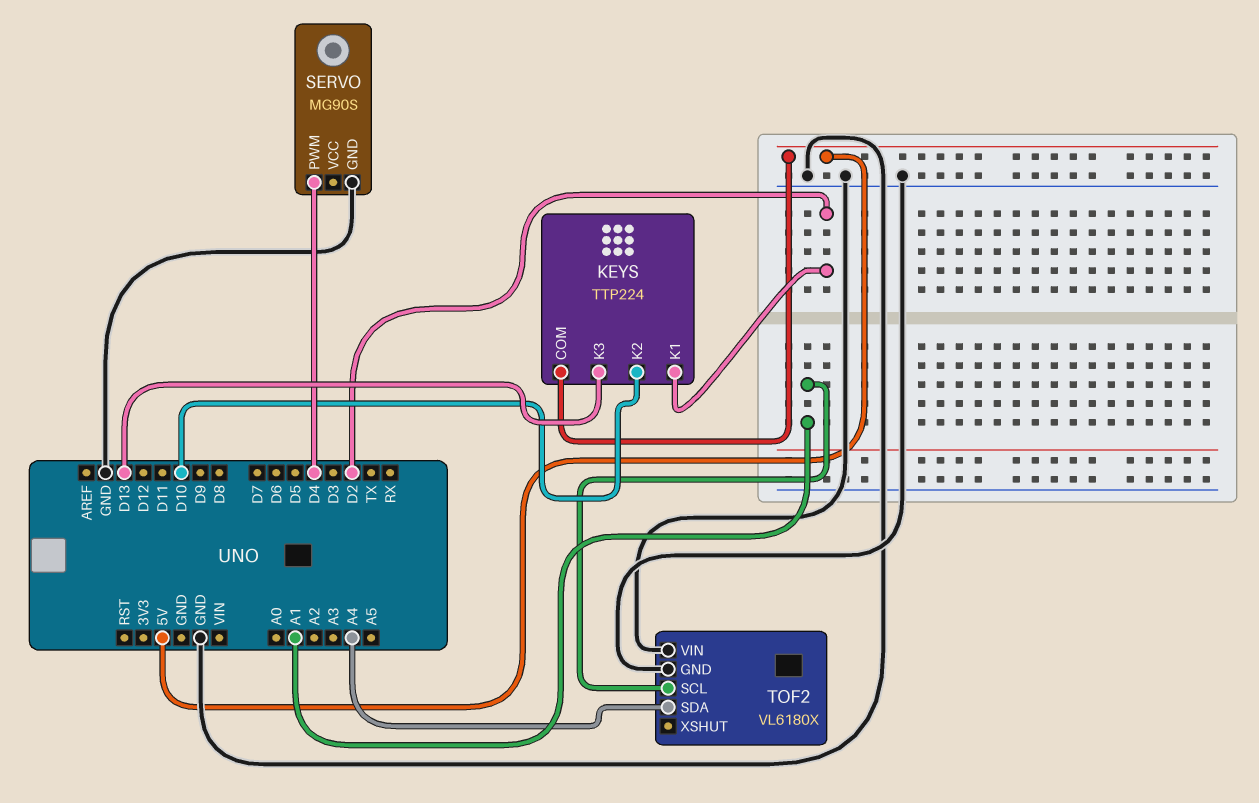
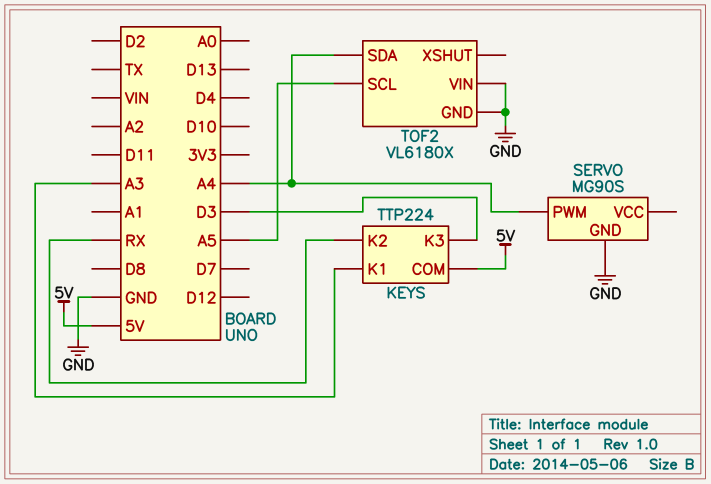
KEYS pin K1: D2 -> A3
KEYS pin K2: D10 -> RX
KEYS pin K3: D13 -> D3
SERVO pin PWM: D4 -> A4
TOF2 pin SCL: A1 -> A5

